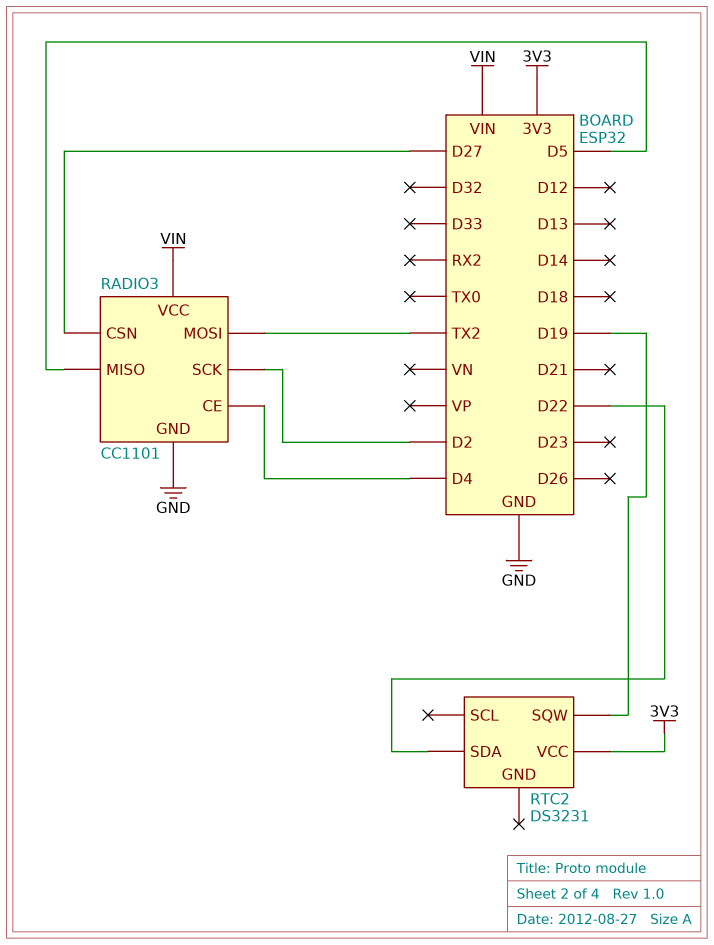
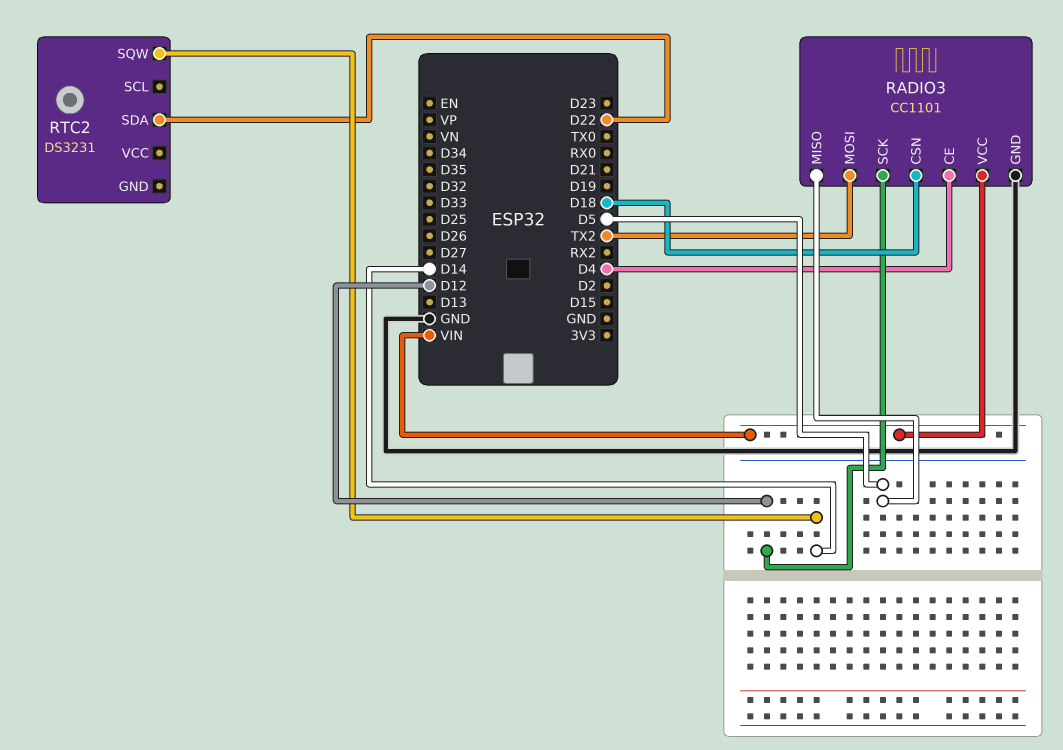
RADIO3 pin CSN: D27 -> D18
RADIO3 pin SCK: D2 -> D12
RTC2 pin SQW: D19 -> D14
RTC2 pin VCC: 3V3 -> none

